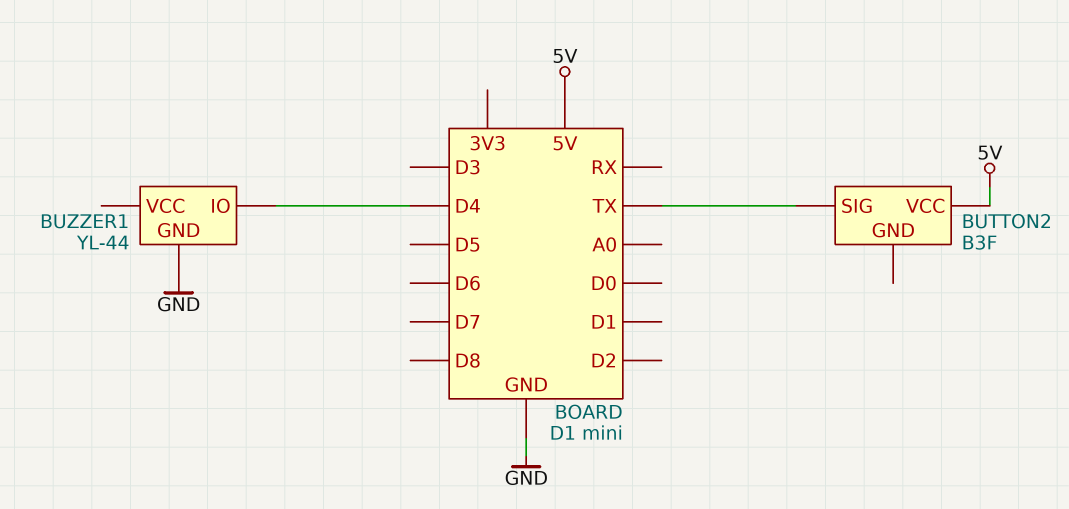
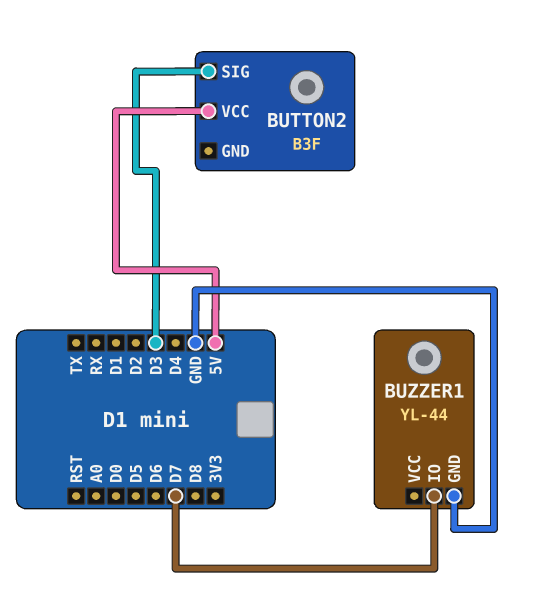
BUTTON2 pin SIG: TX -> D3
BUZZER1 pin IO: D4 -> D7

